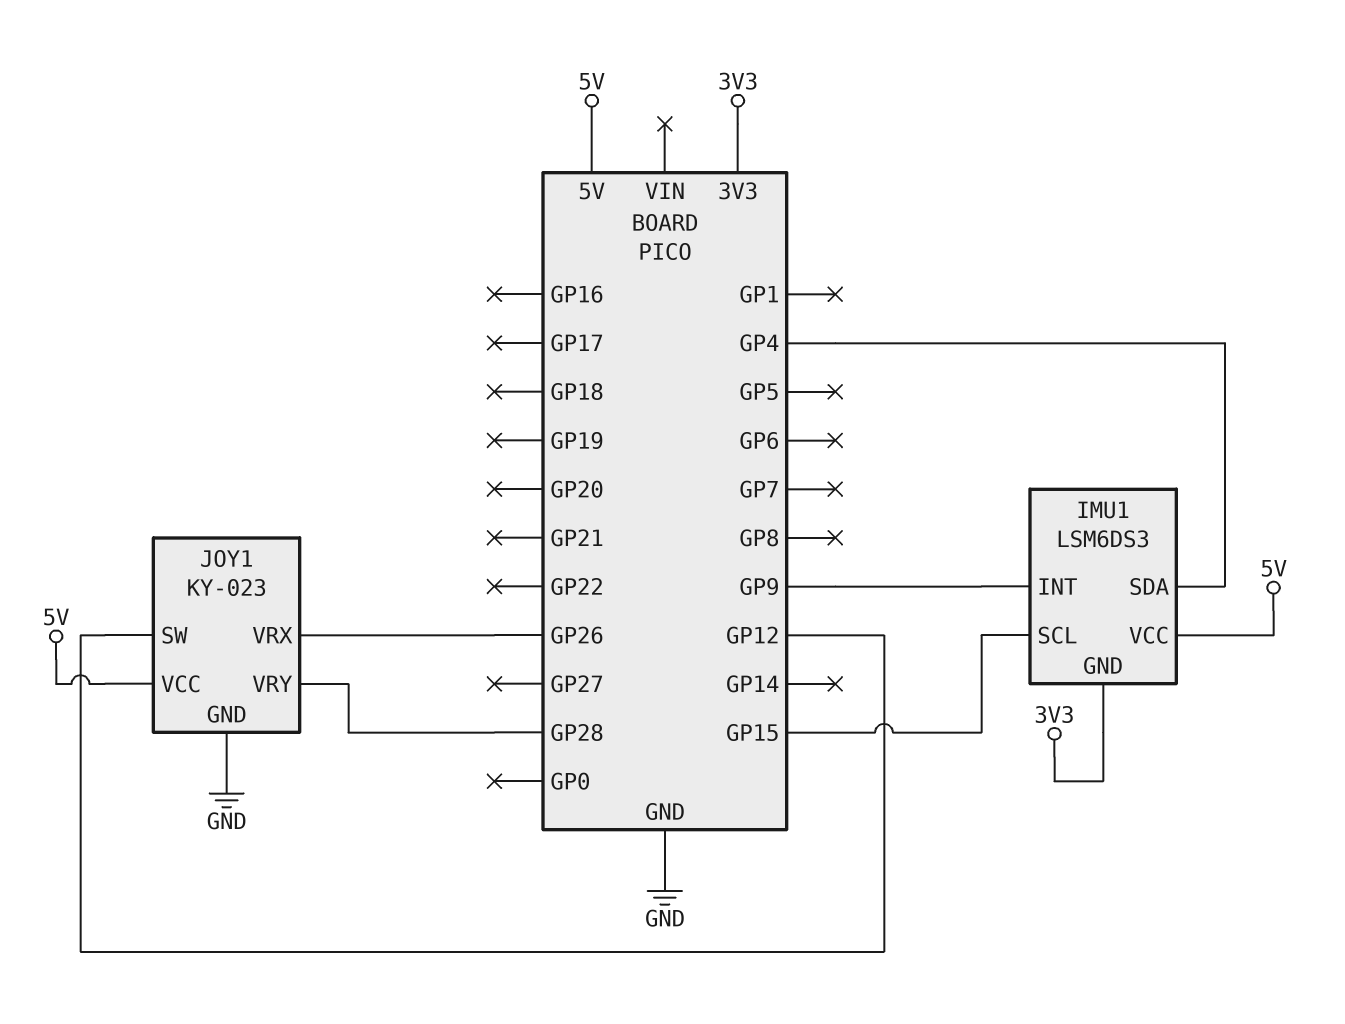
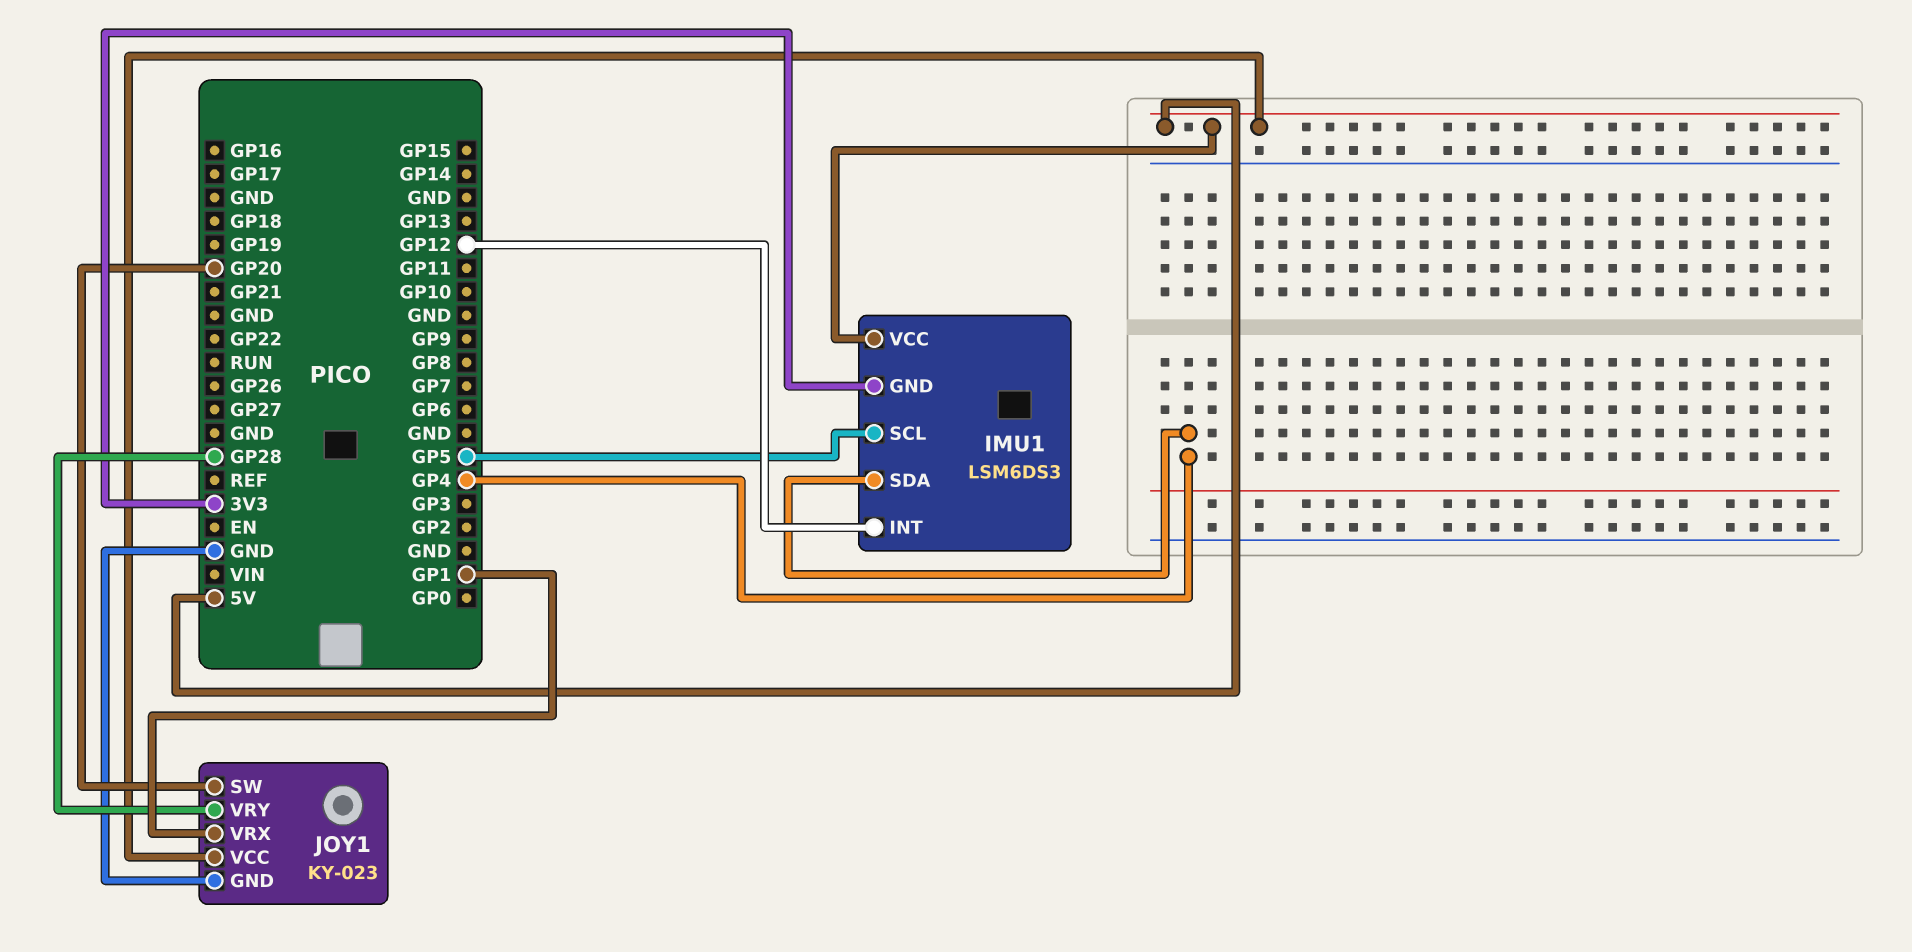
IMU1 pin INT: GP9 -> GP12
IMU1 pin SCL: GP15 -> GP5
JOY1 pin SW: GP12 -> GP20
JOY1 pin VRX: GP26 -> GP1

